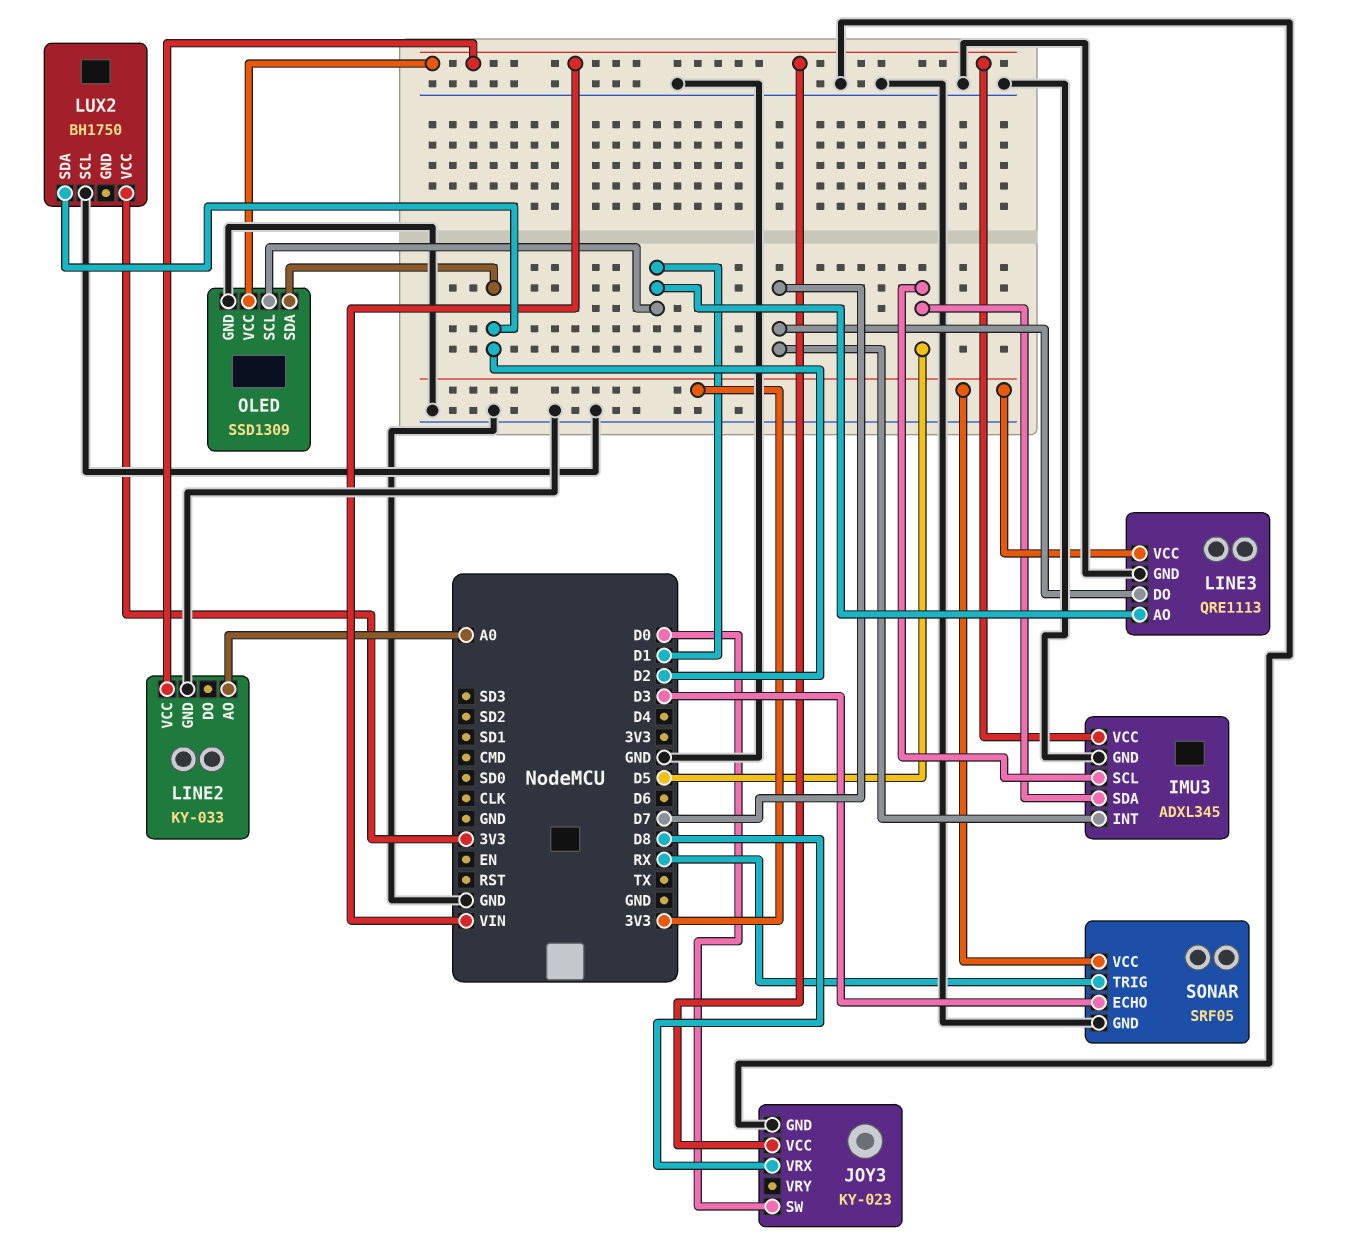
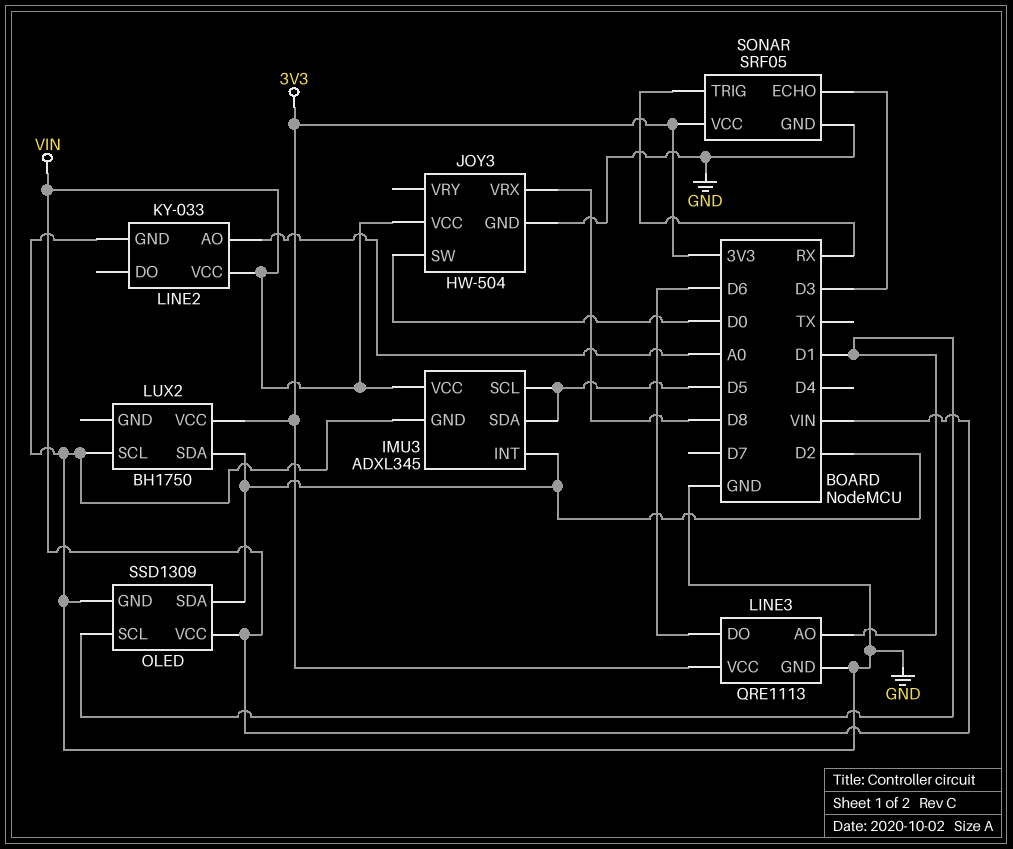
IMU3 pin INT: D7 -> D2
JOY3: KY-023 -> HW-504
LINE3 pin DO: D7 -> D6

